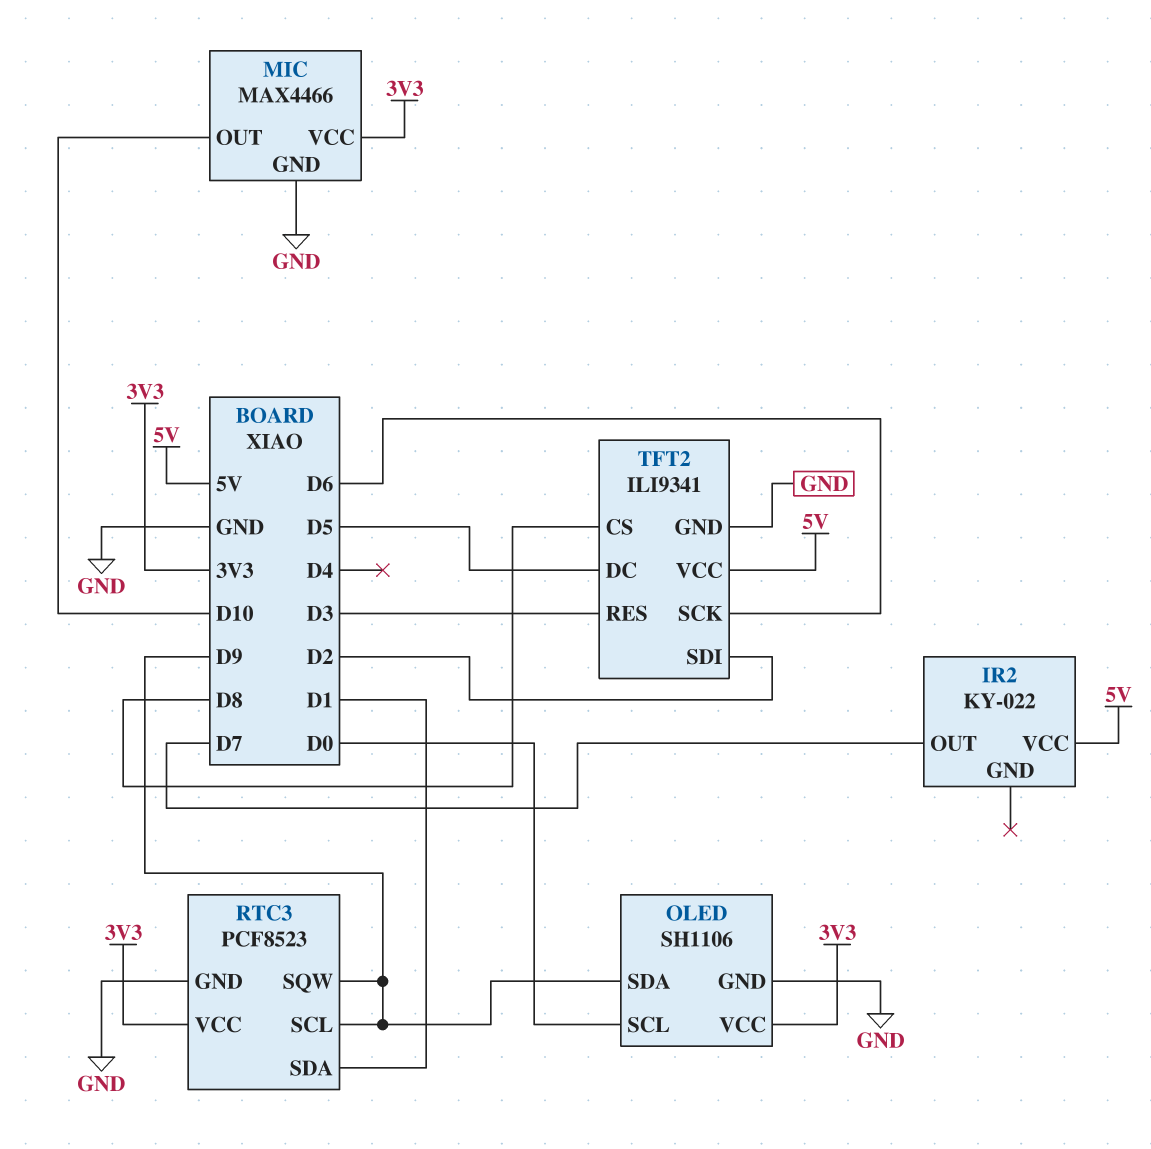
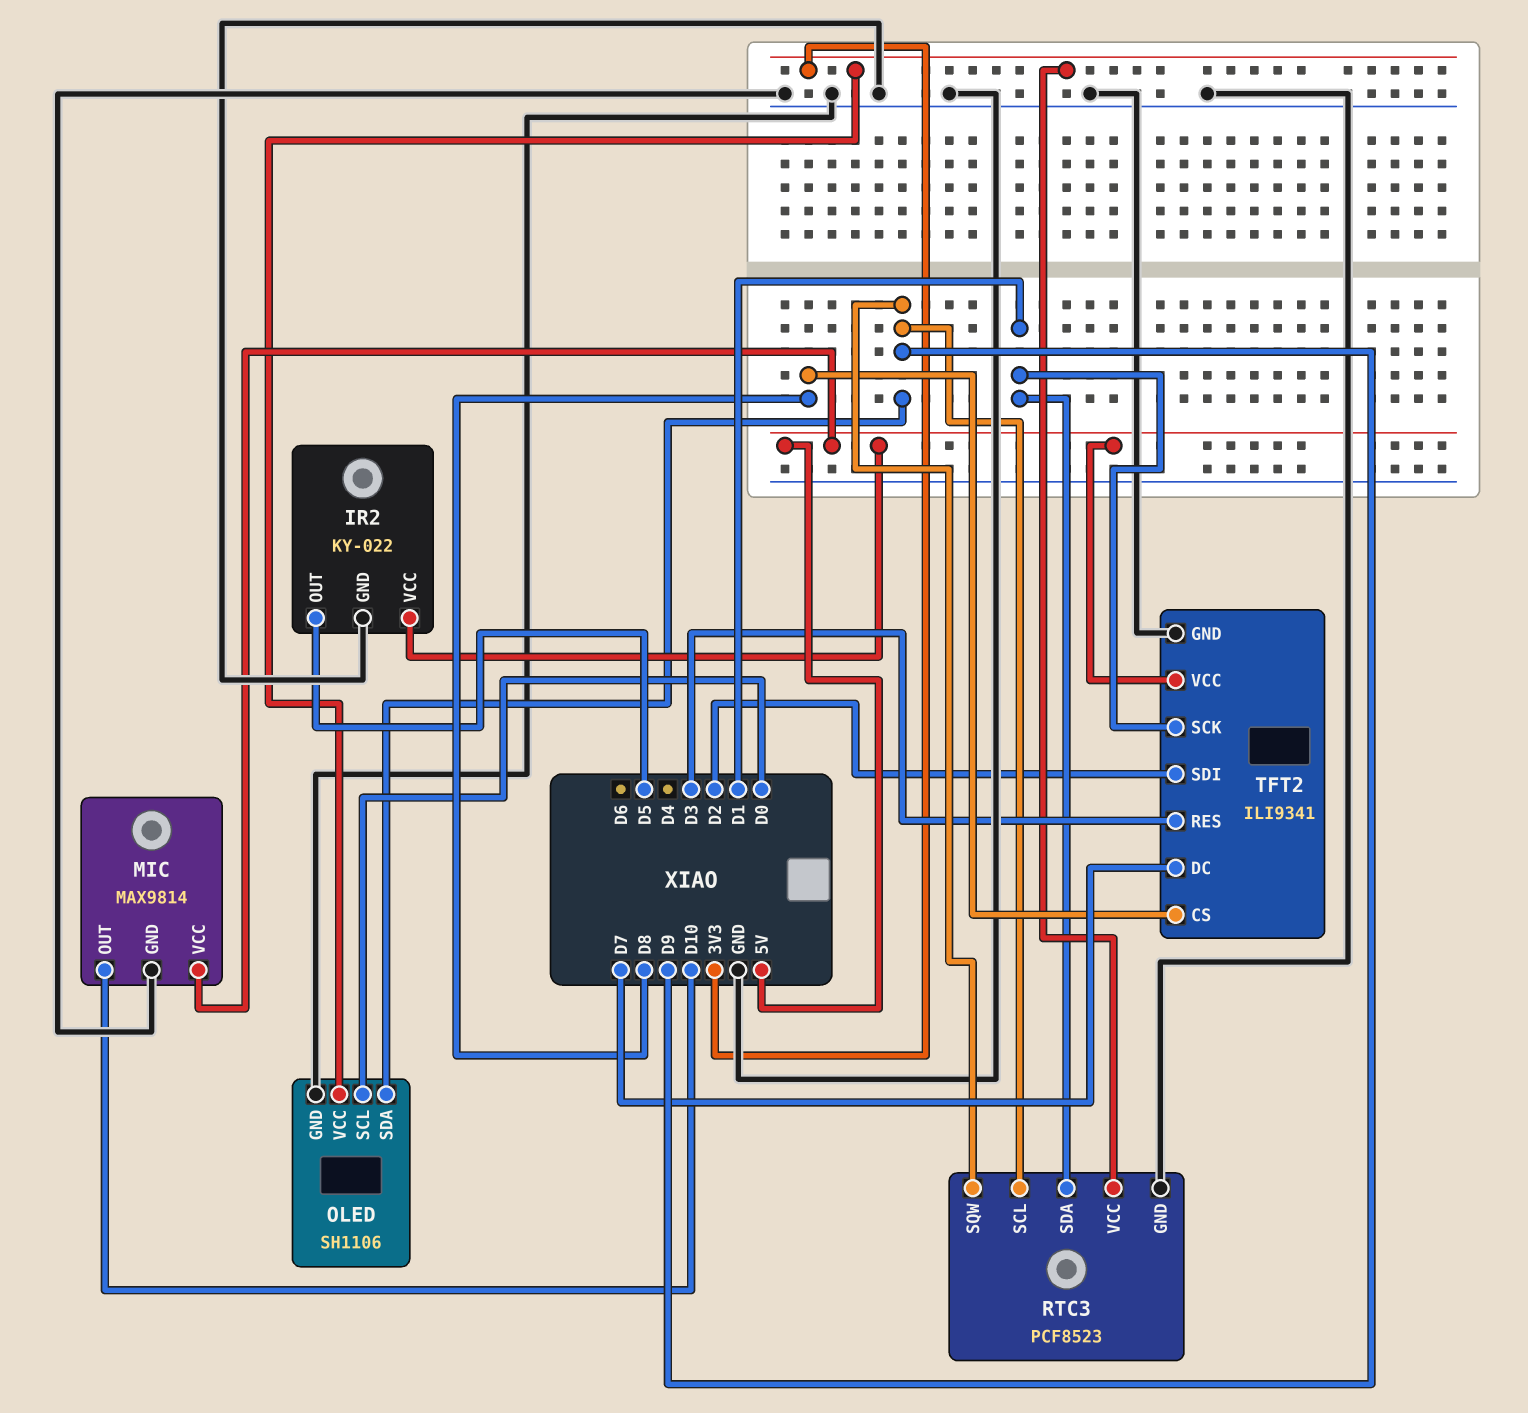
IR2 pin GND: none -> GND
IR2 pin OUT: D7 -> D5
MIC: MAX4466 -> MAX9814
MIC pin VCC: 3V3 -> 5V
TFT2 pin DC: D5 -> D7
TFT2 pin SCK: D6 -> D1

